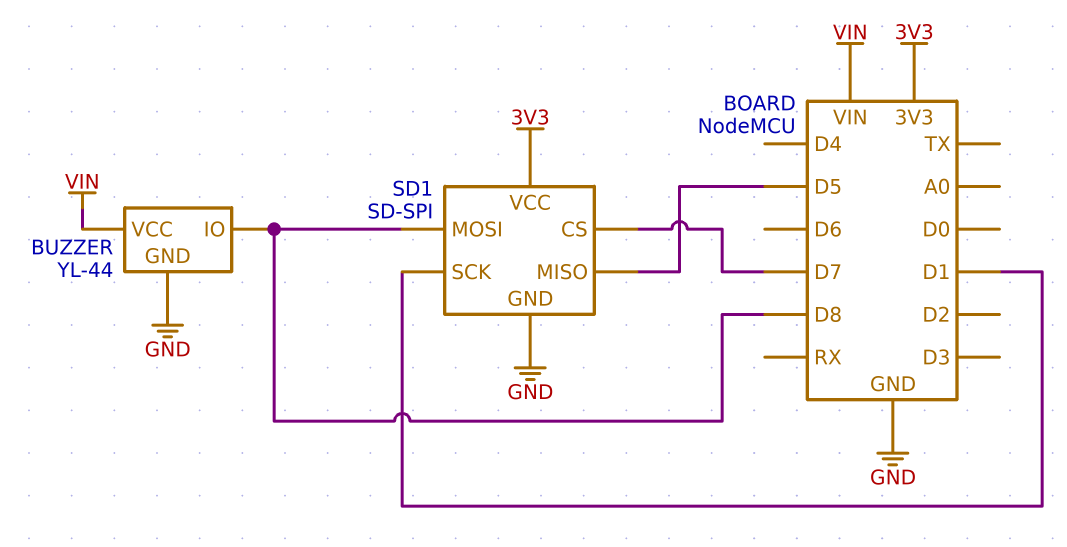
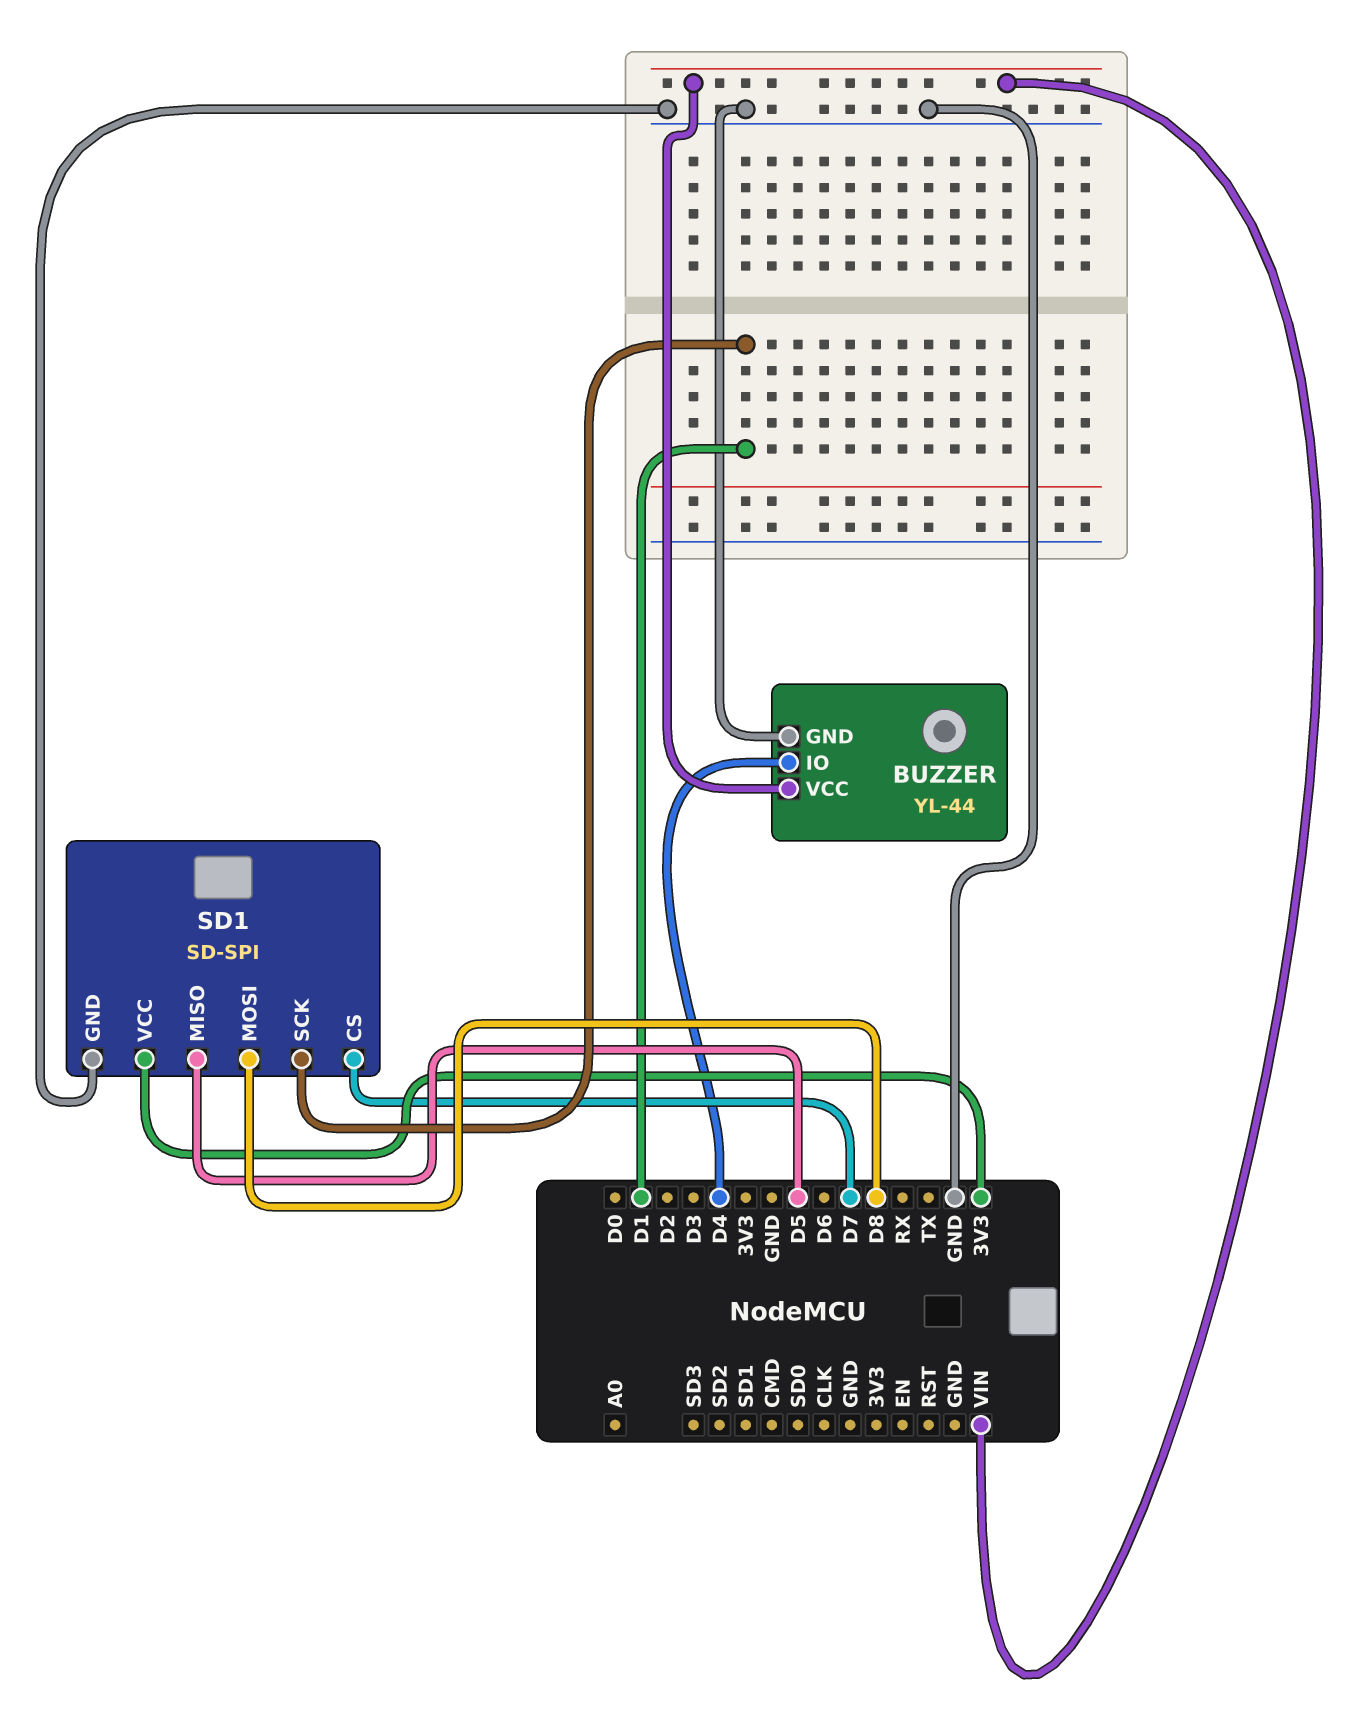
BUZZER pin IO: D8 -> D4

